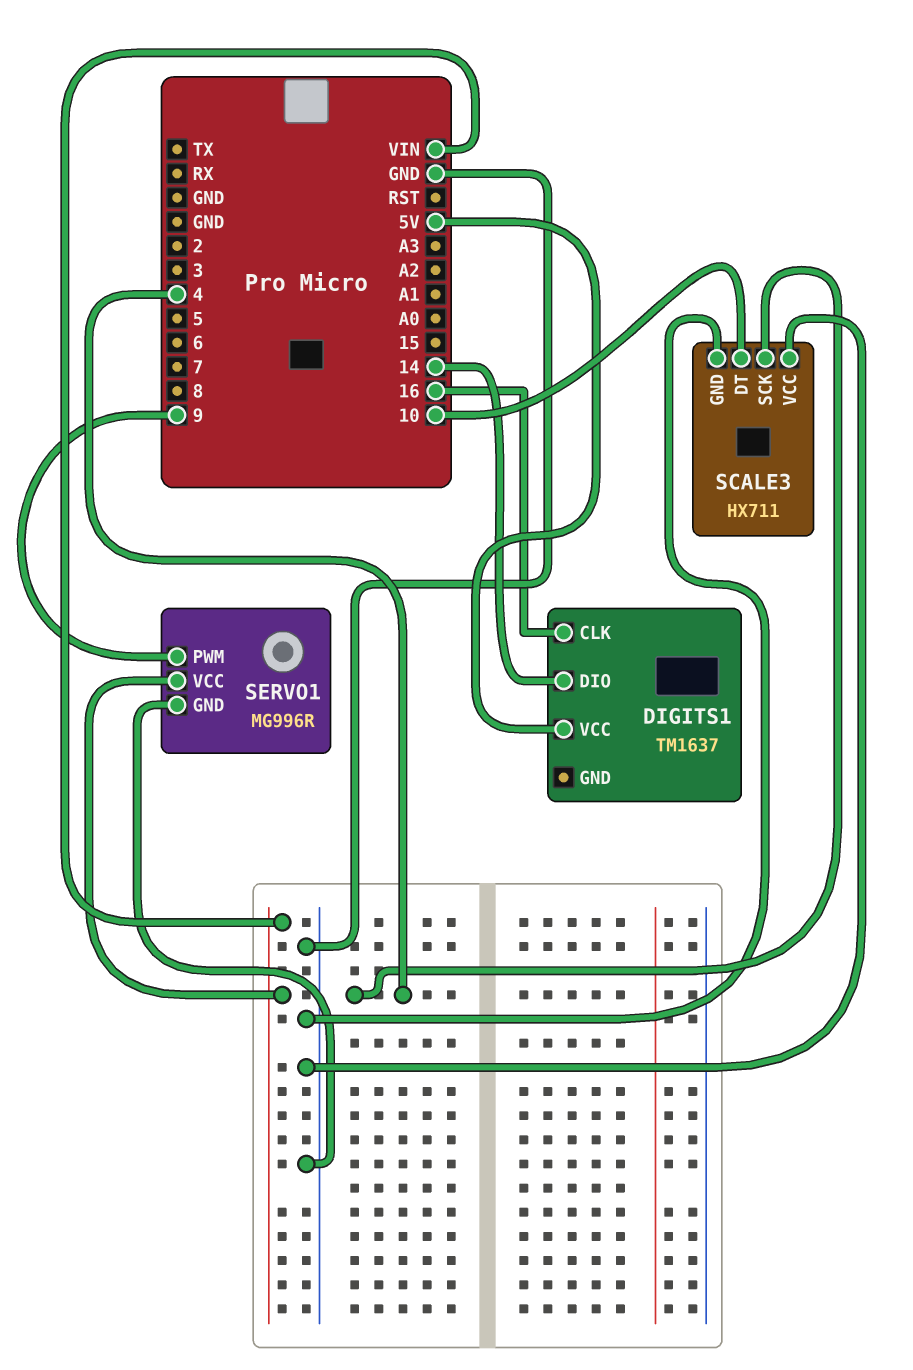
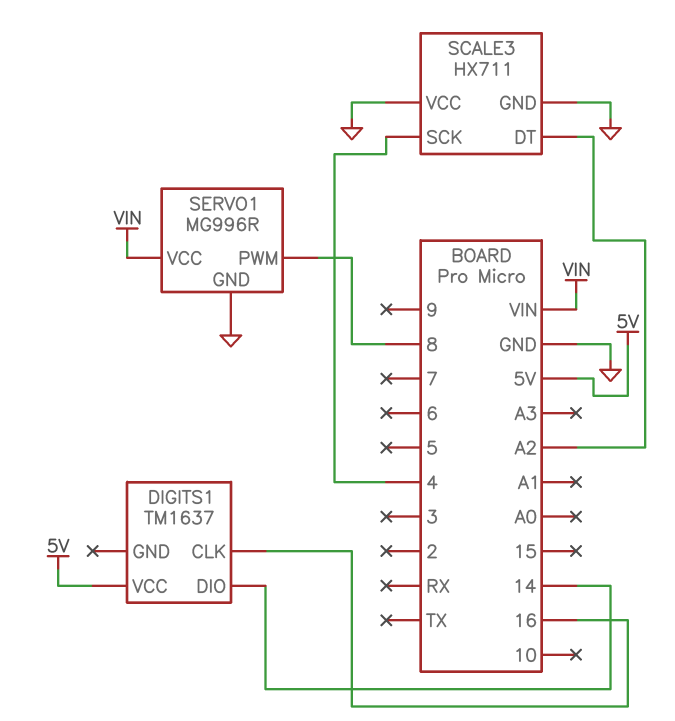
SCALE3 pin DT: 10 -> A2
SERVO1 pin PWM: 9 -> 8

